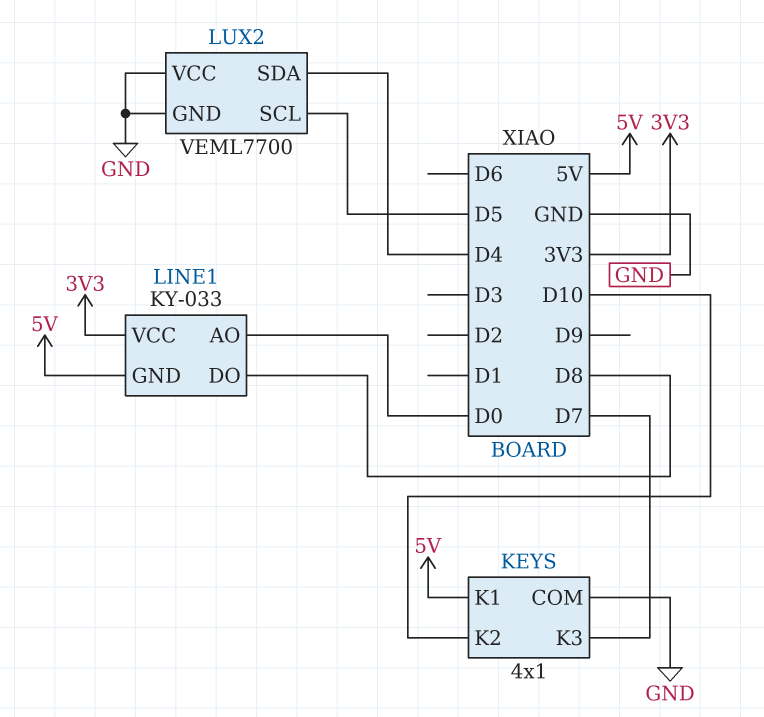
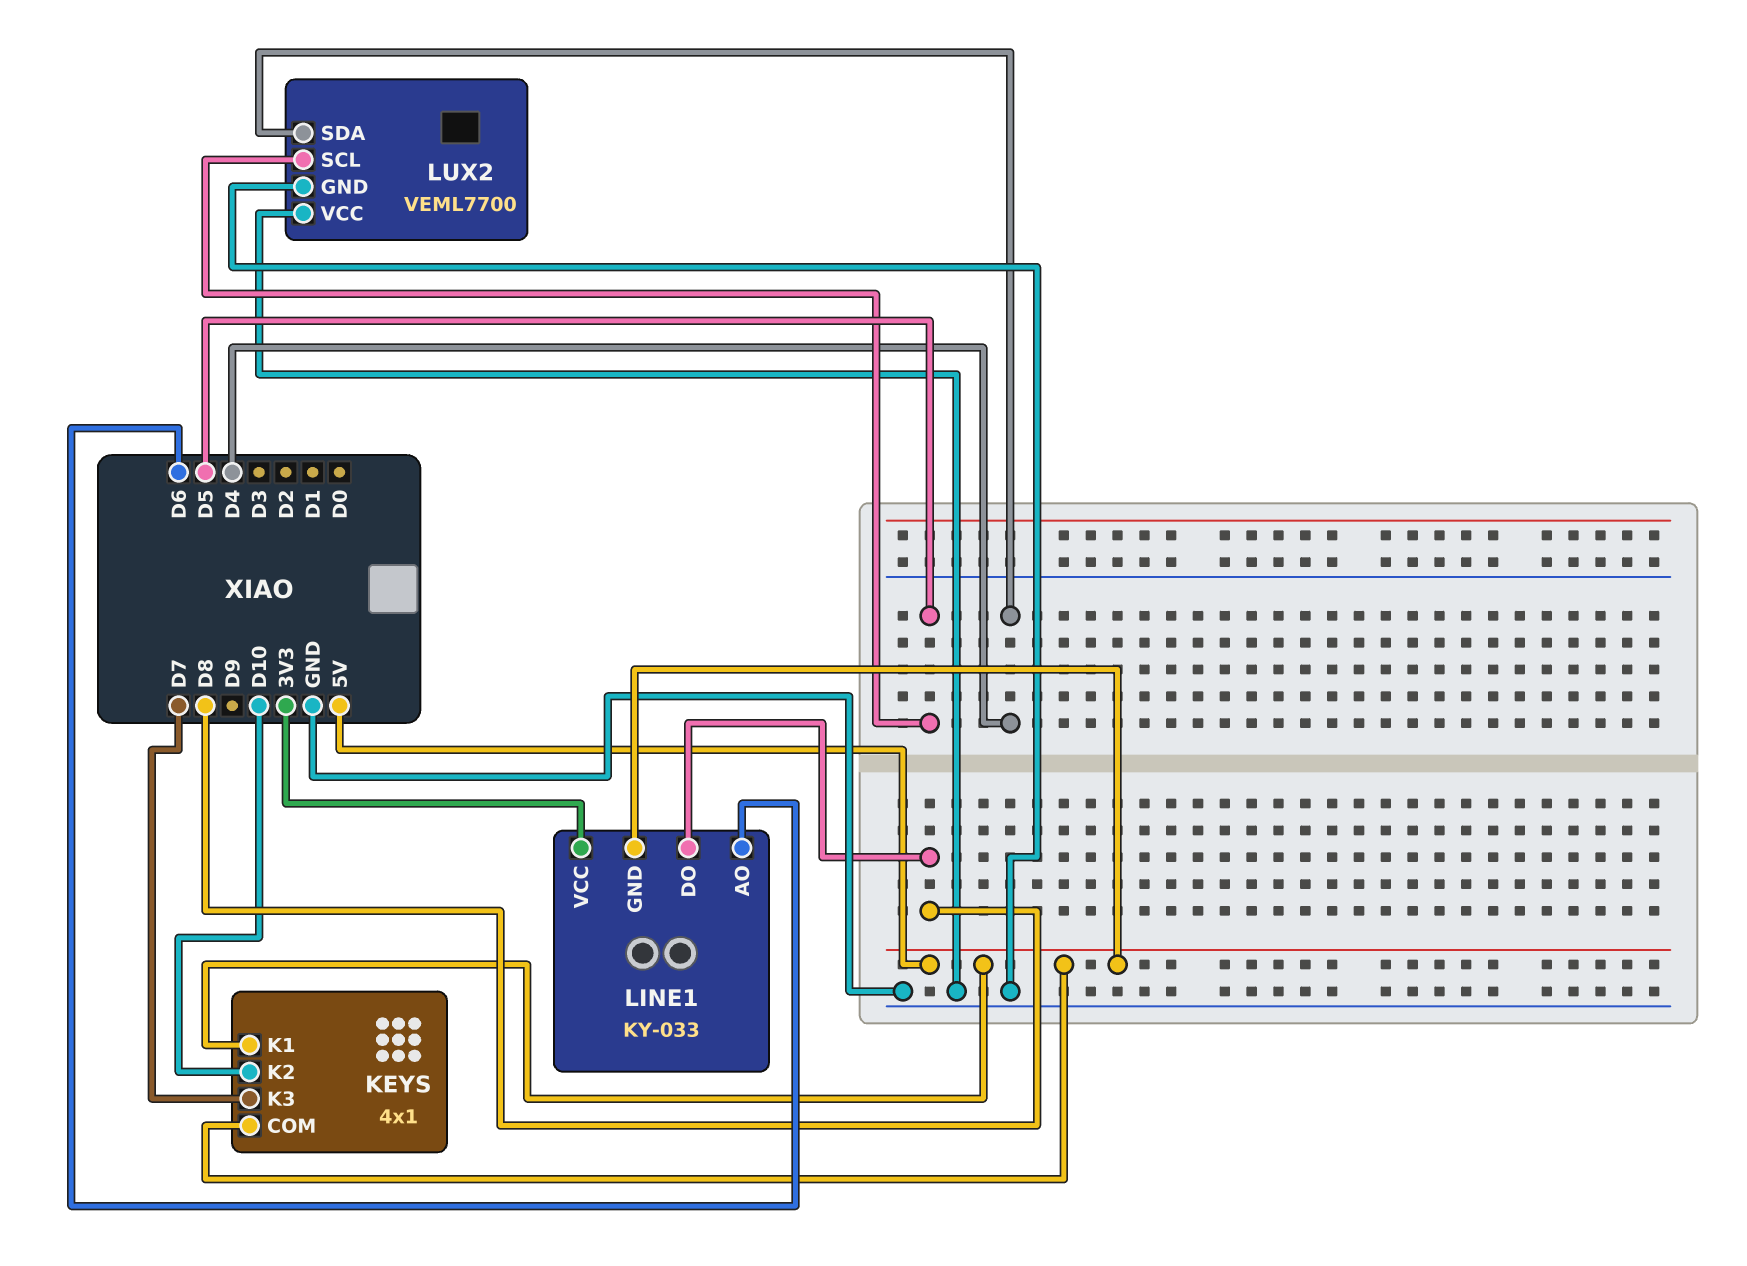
KEYS pin COM: GND -> 5V
LINE1 pin AO: D0 -> D6

